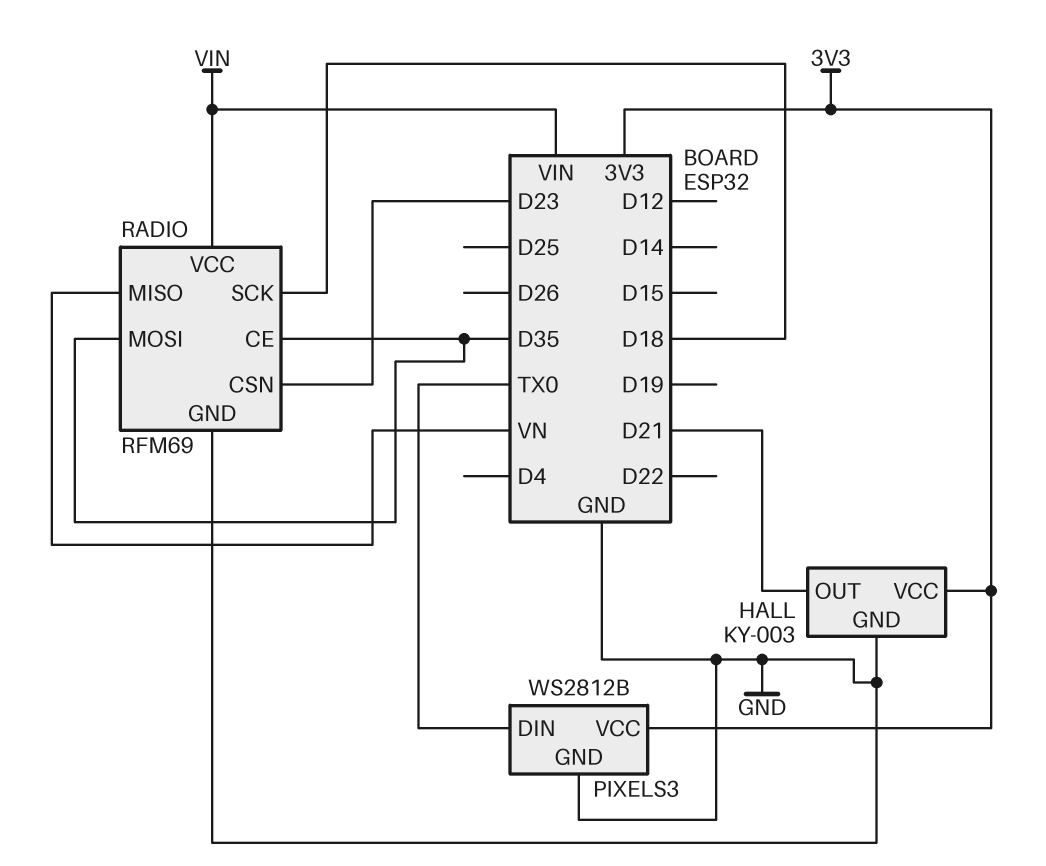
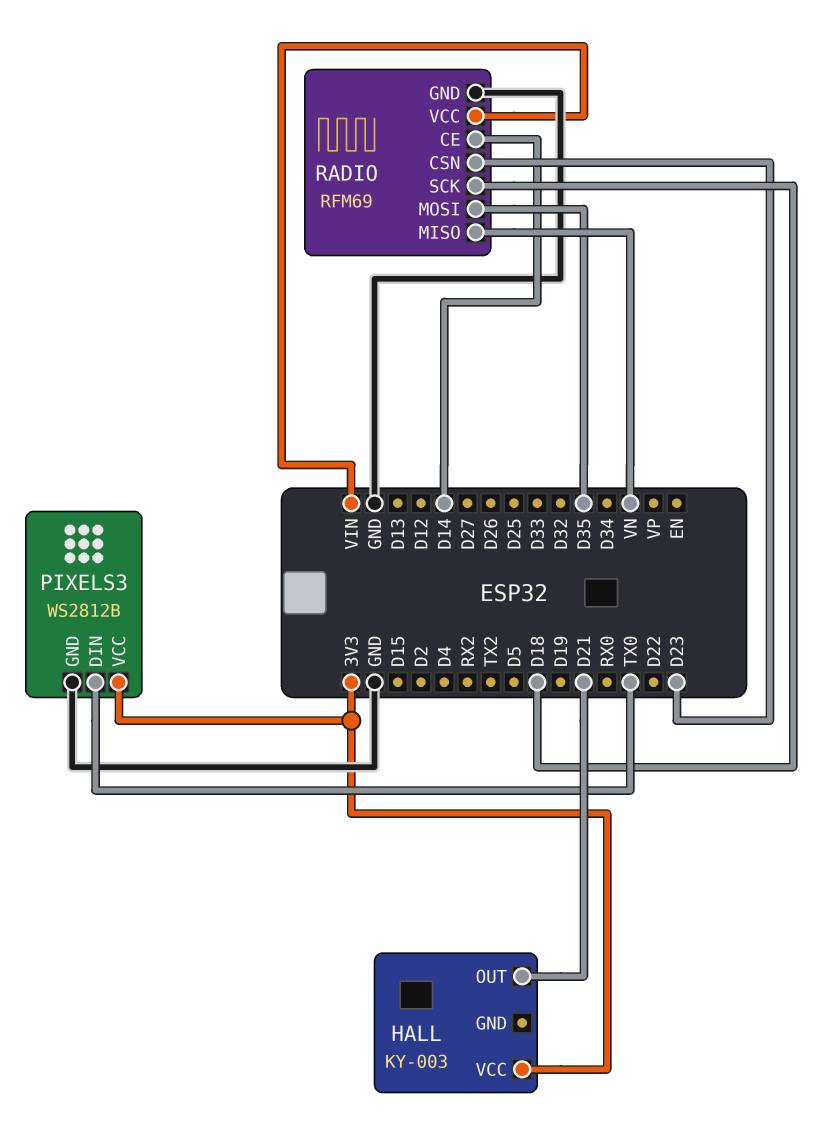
HALL pin GND: GND -> none
RADIO pin CE: D35 -> D14

